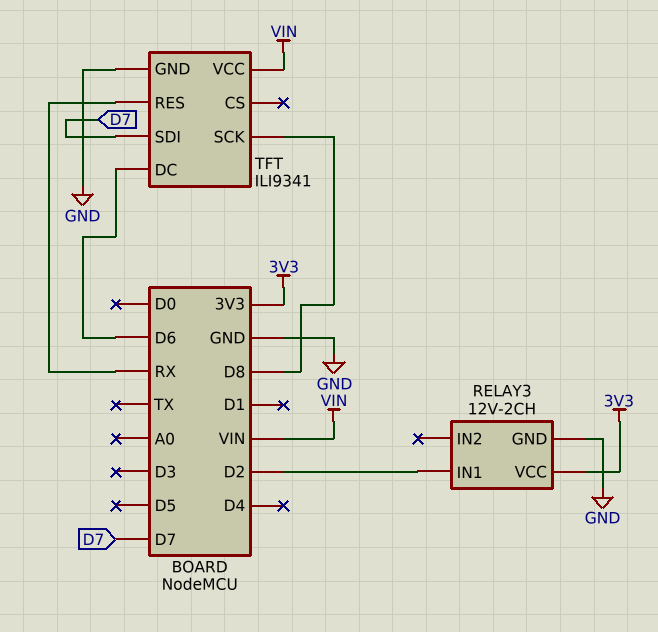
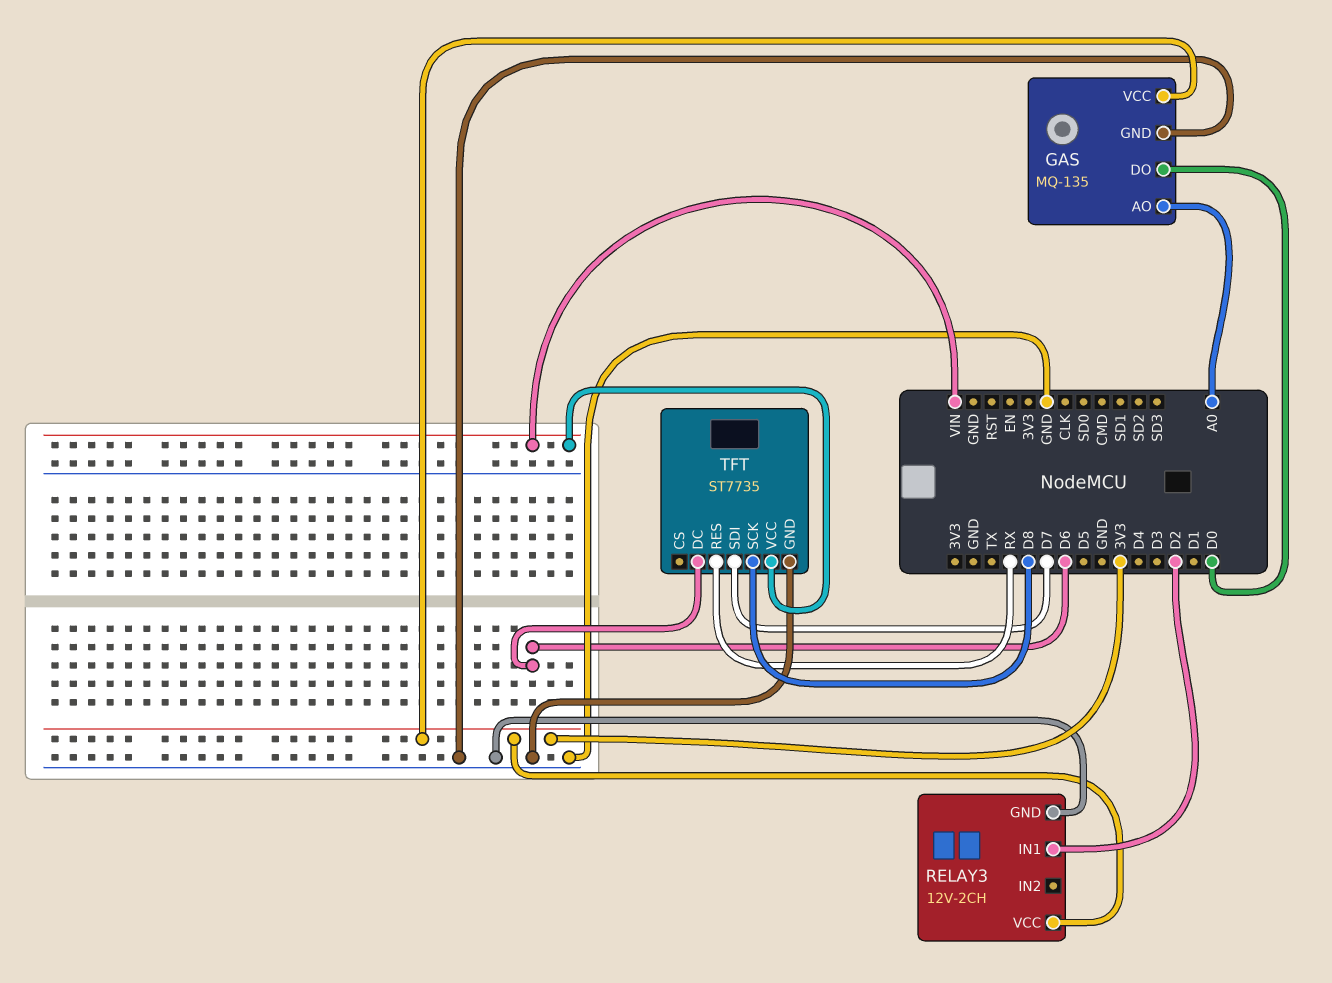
GAS: none -> MQ-135
GAS pin AO: none -> A0
GAS pin DO: none -> D0
GAS pin GND: none -> GND
GAS pin VCC: none -> 3V3
TFT: ILI9341 -> ST7735

